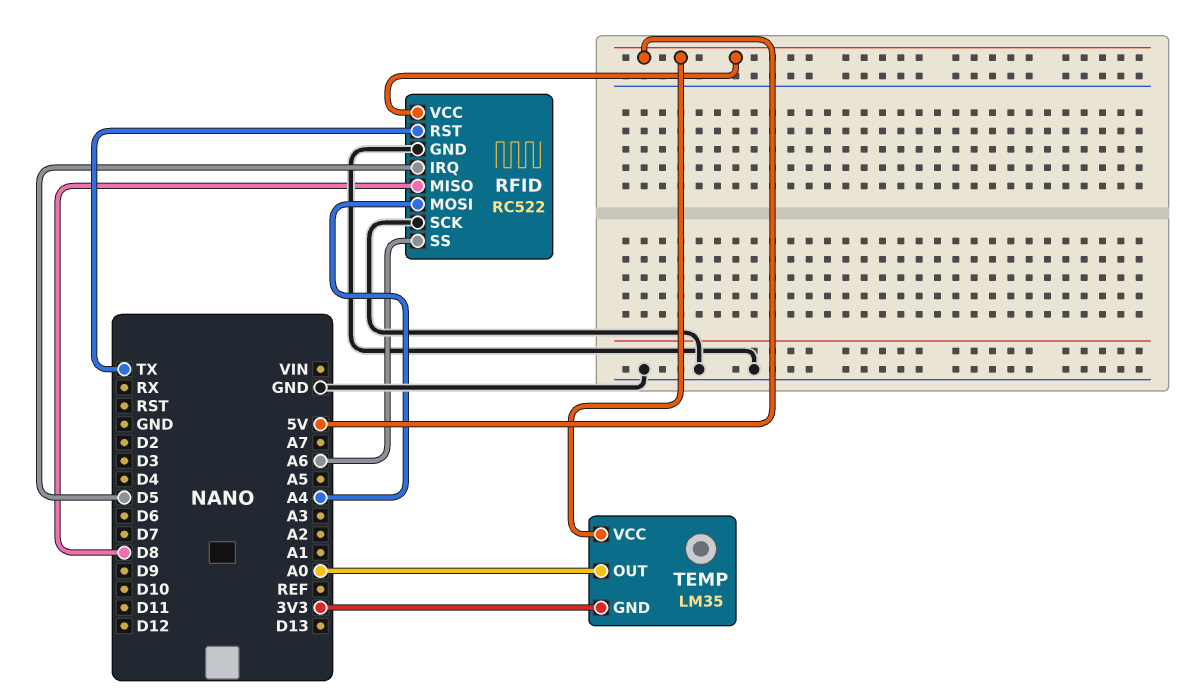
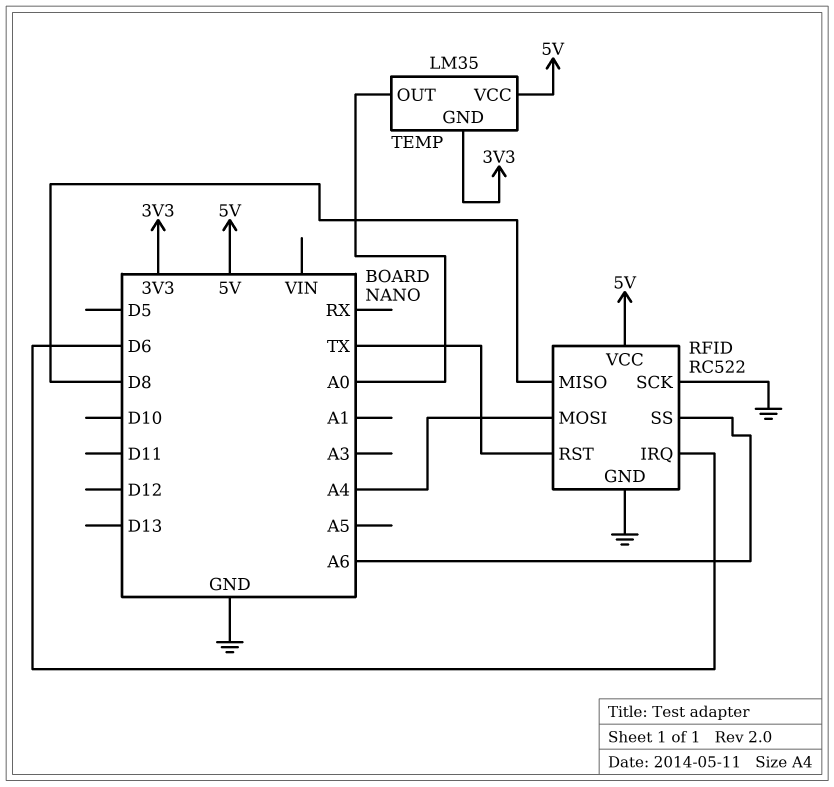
RFID pin IRQ: D5 -> D6

